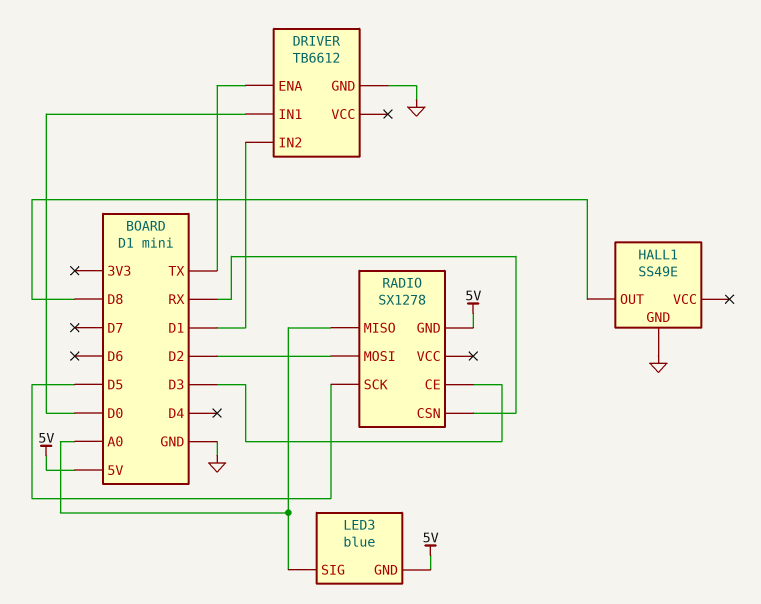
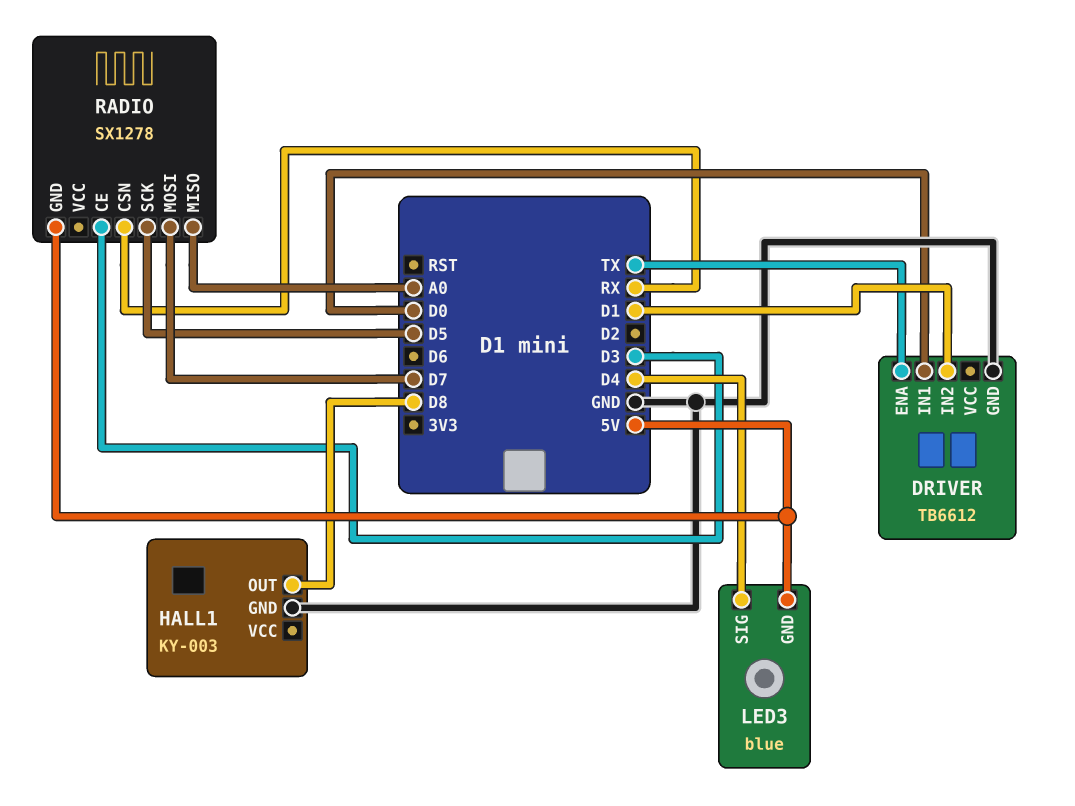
HALL1: SS49E -> KY-003
LED3 pin SIG: A0 -> D4
RADIO pin MOSI: D2 -> D7

